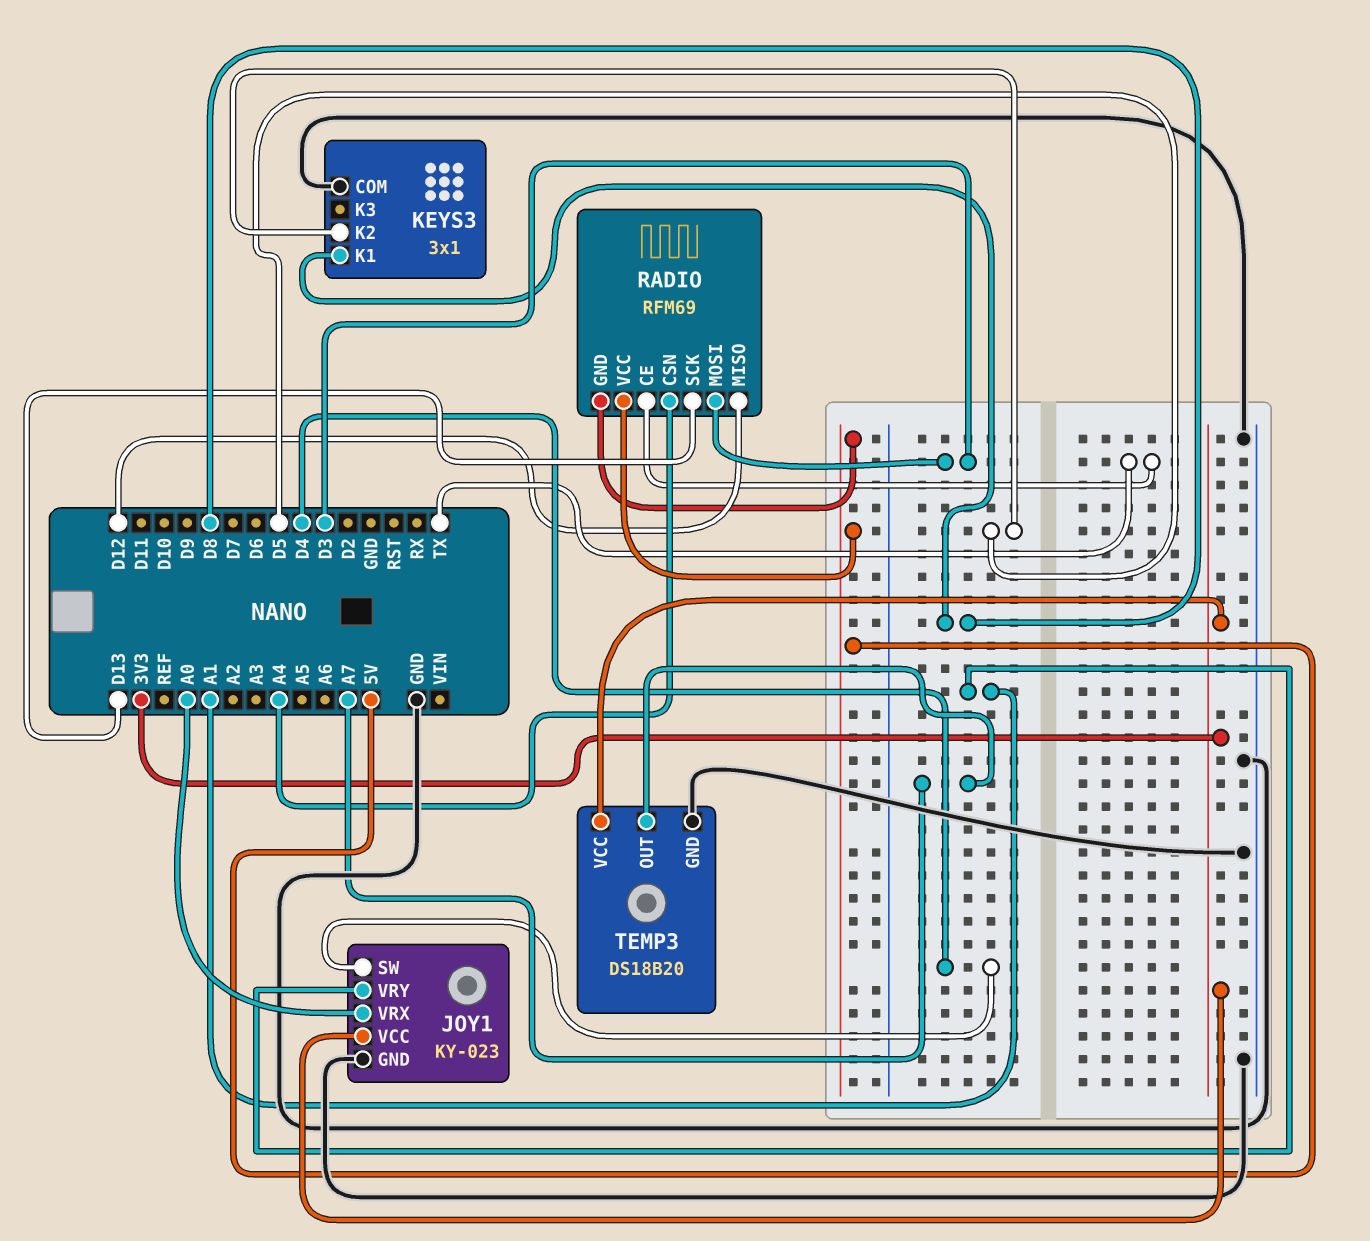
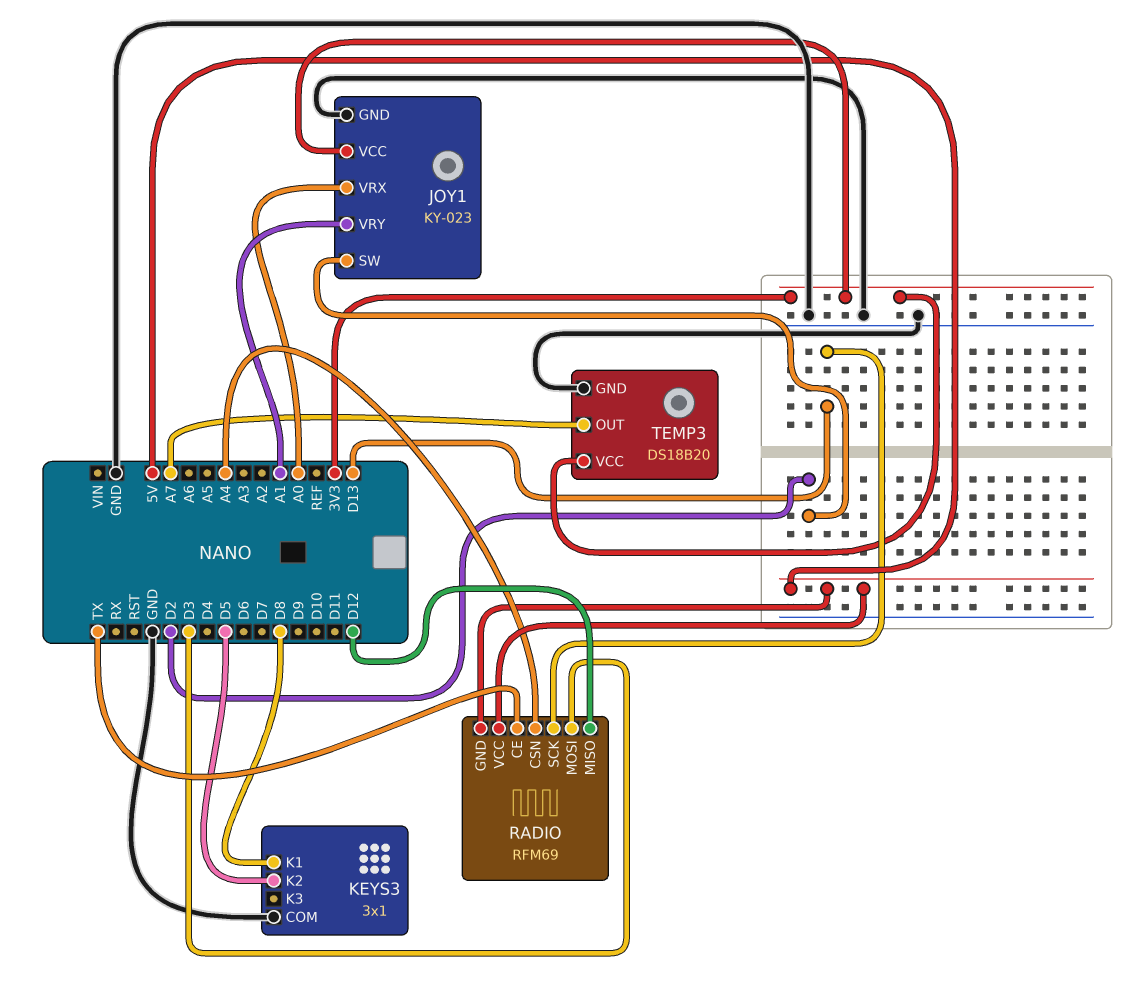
JOY1 pin SW: D4 -> D2

